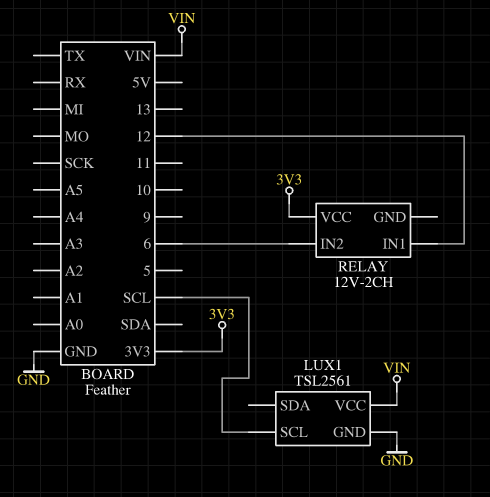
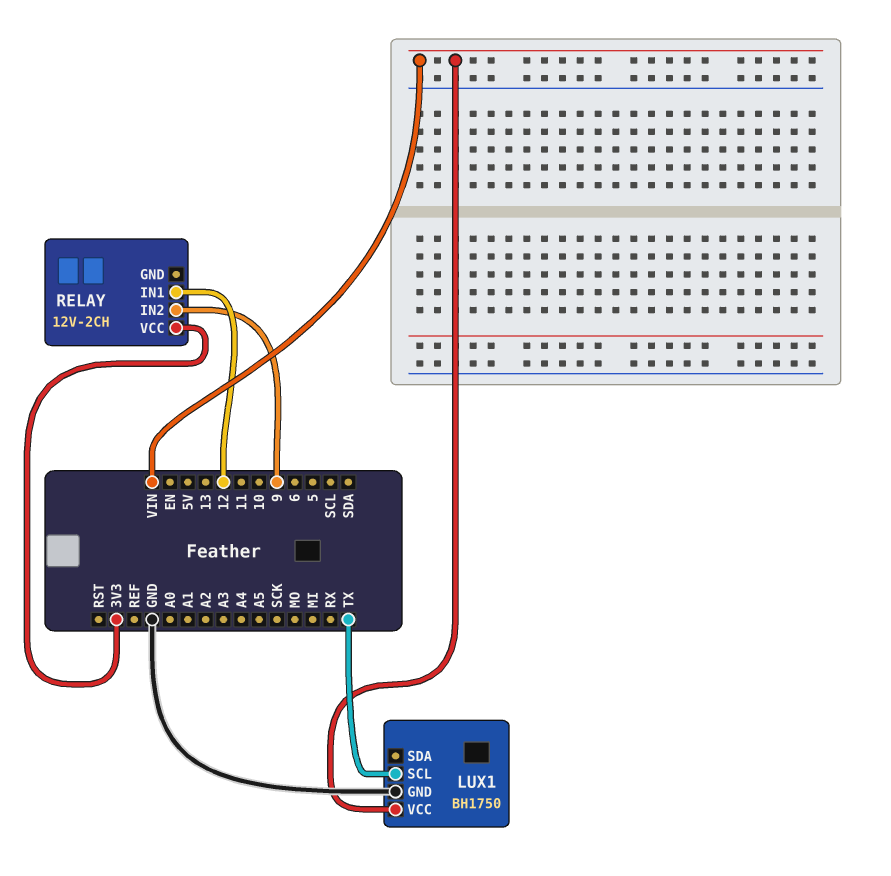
LUX1: TSL2561 -> BH1750
LUX1 pin SCL: SCL -> TX
RELAY pin IN2: 6 -> 9

